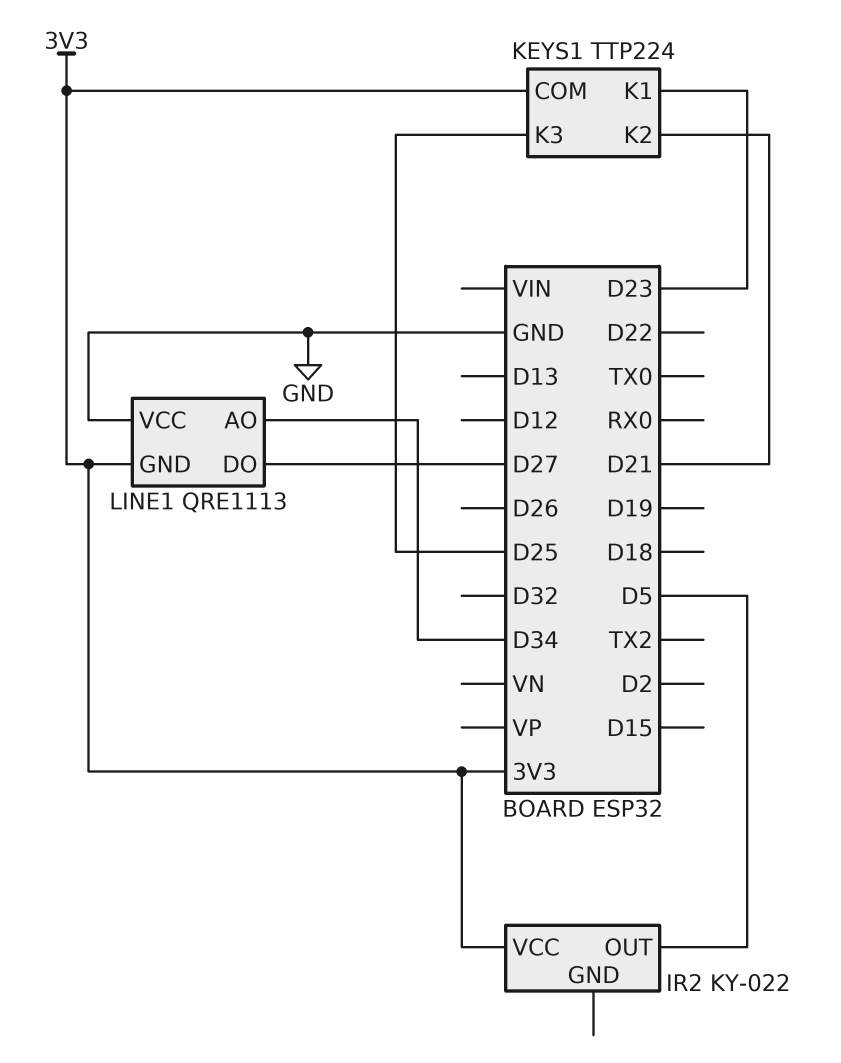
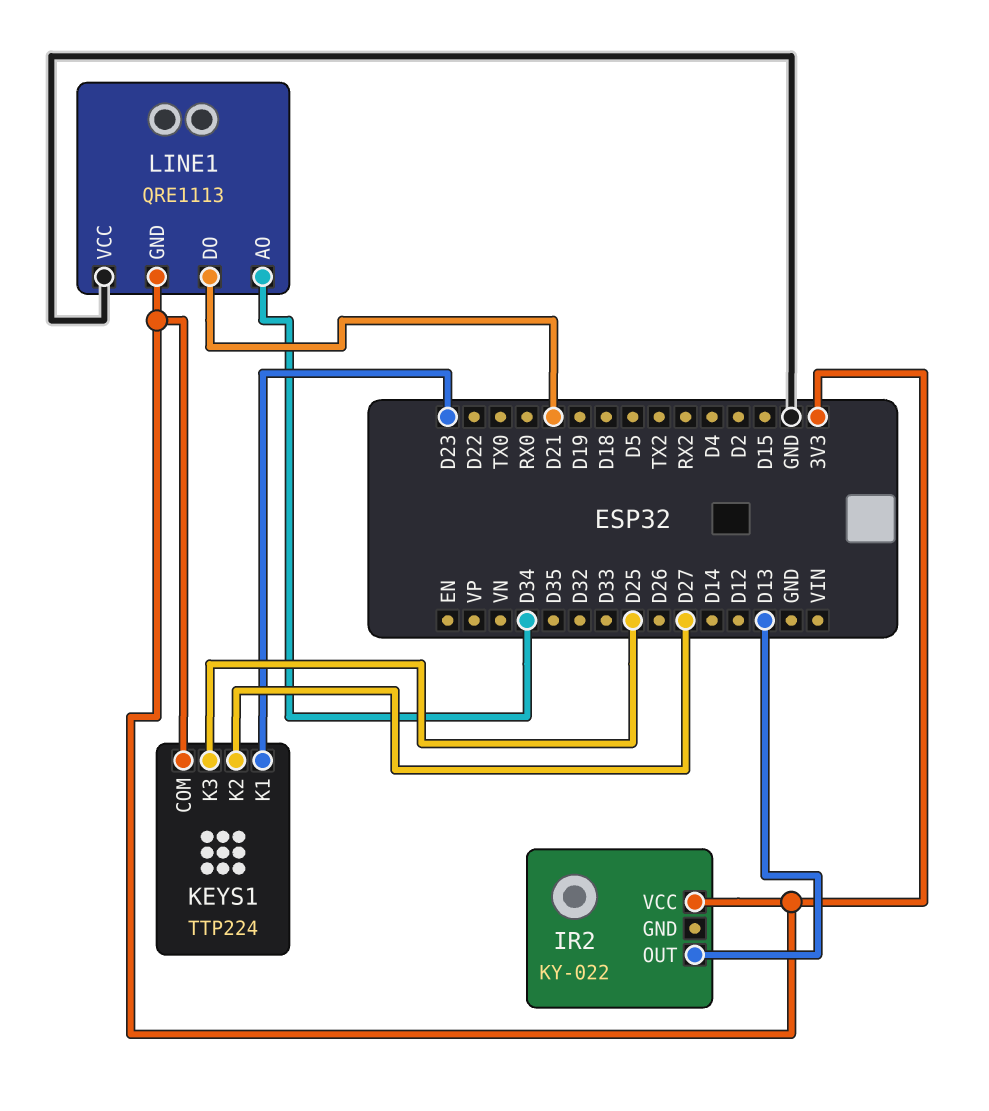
IR2 pin OUT: D5 -> D13
KEYS1 pin K2: D21 -> D27
LINE1 pin DO: D27 -> D21

